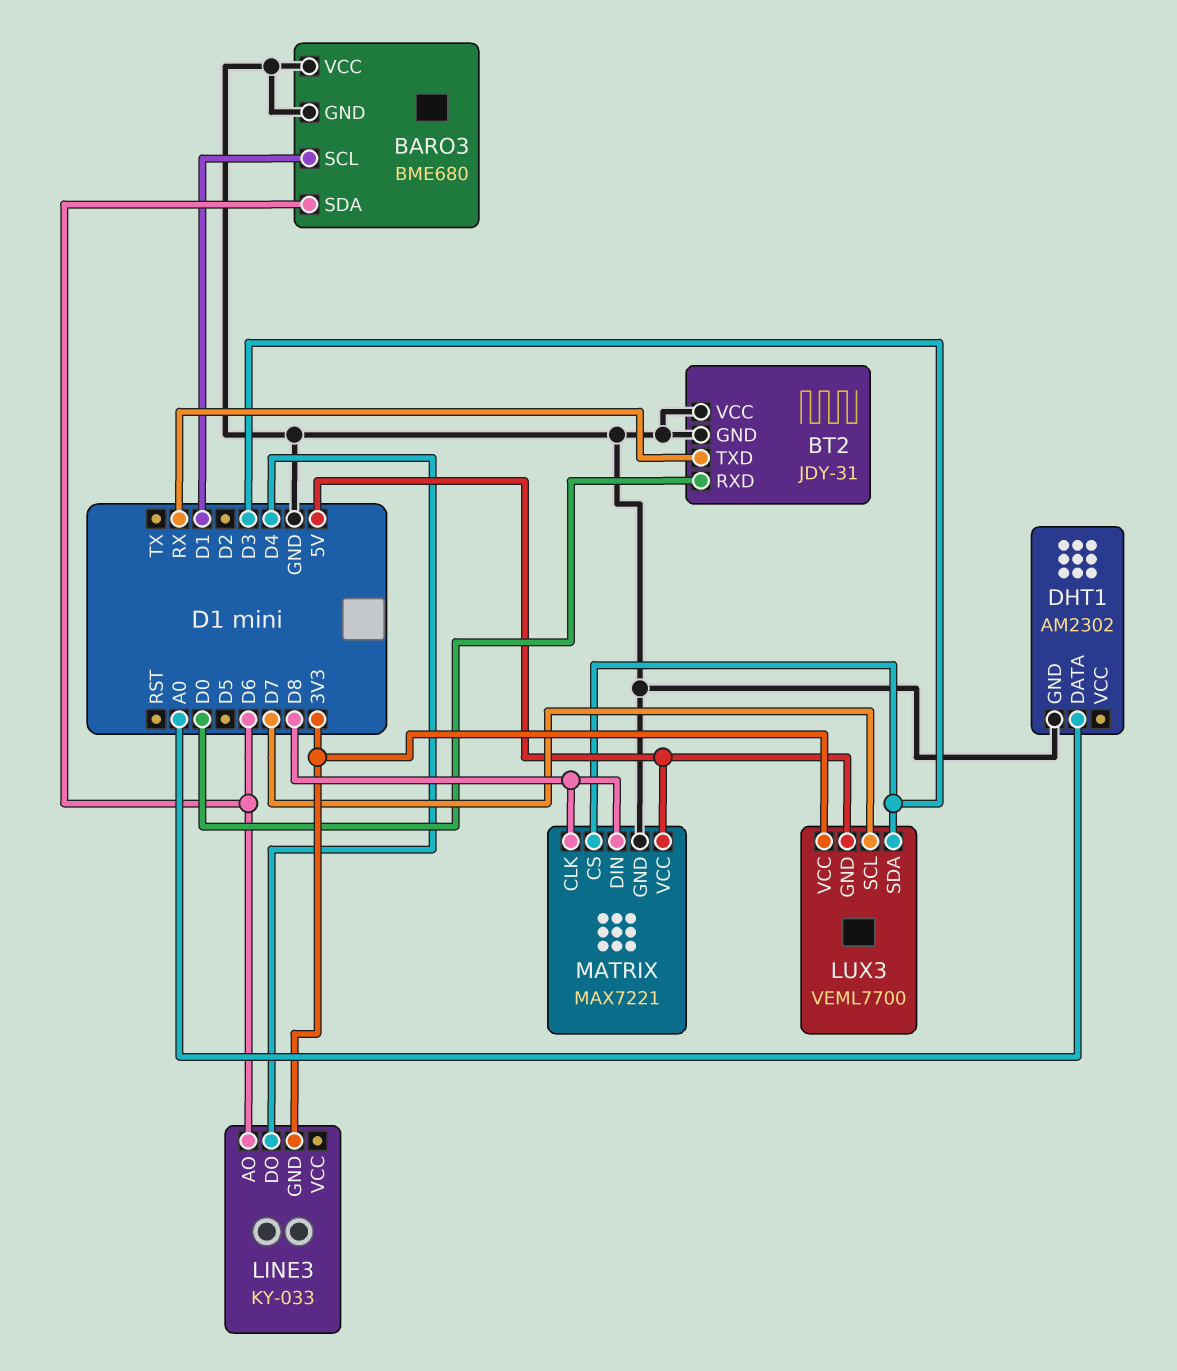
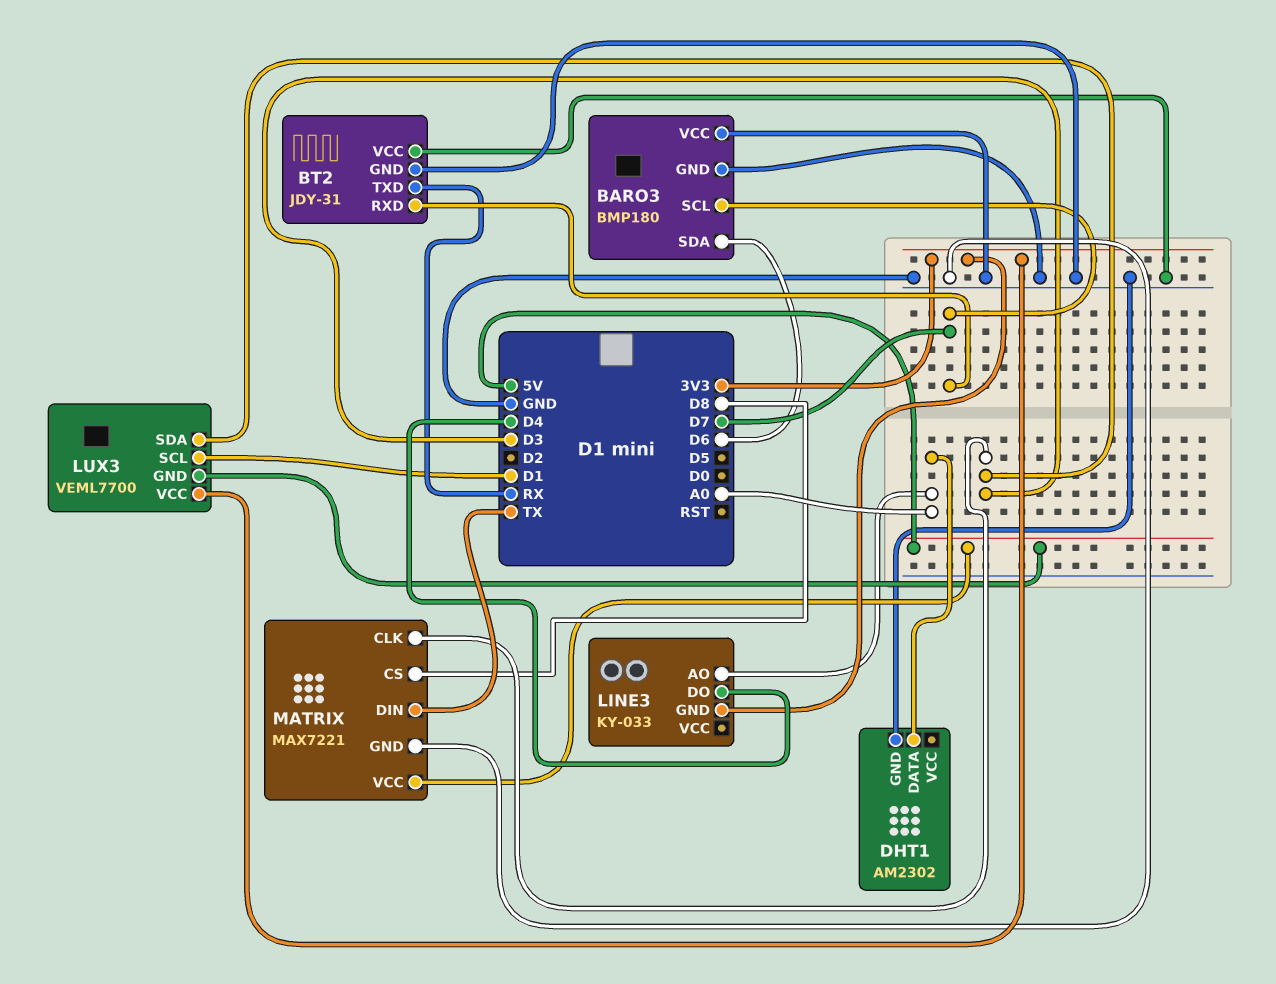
BARO3: BME680 -> BMP180
BARO3 pin SCL: D1 -> D7
BT2 pin RXD: D0 -> D7
LINE3 pin AO: D6 -> A0
LUX3 pin SCL: D7 -> D1
MATRIX pin CLK: D8 -> D3
MATRIX pin CS: D3 -> D8
MATRIX pin DIN: D8 -> TX

